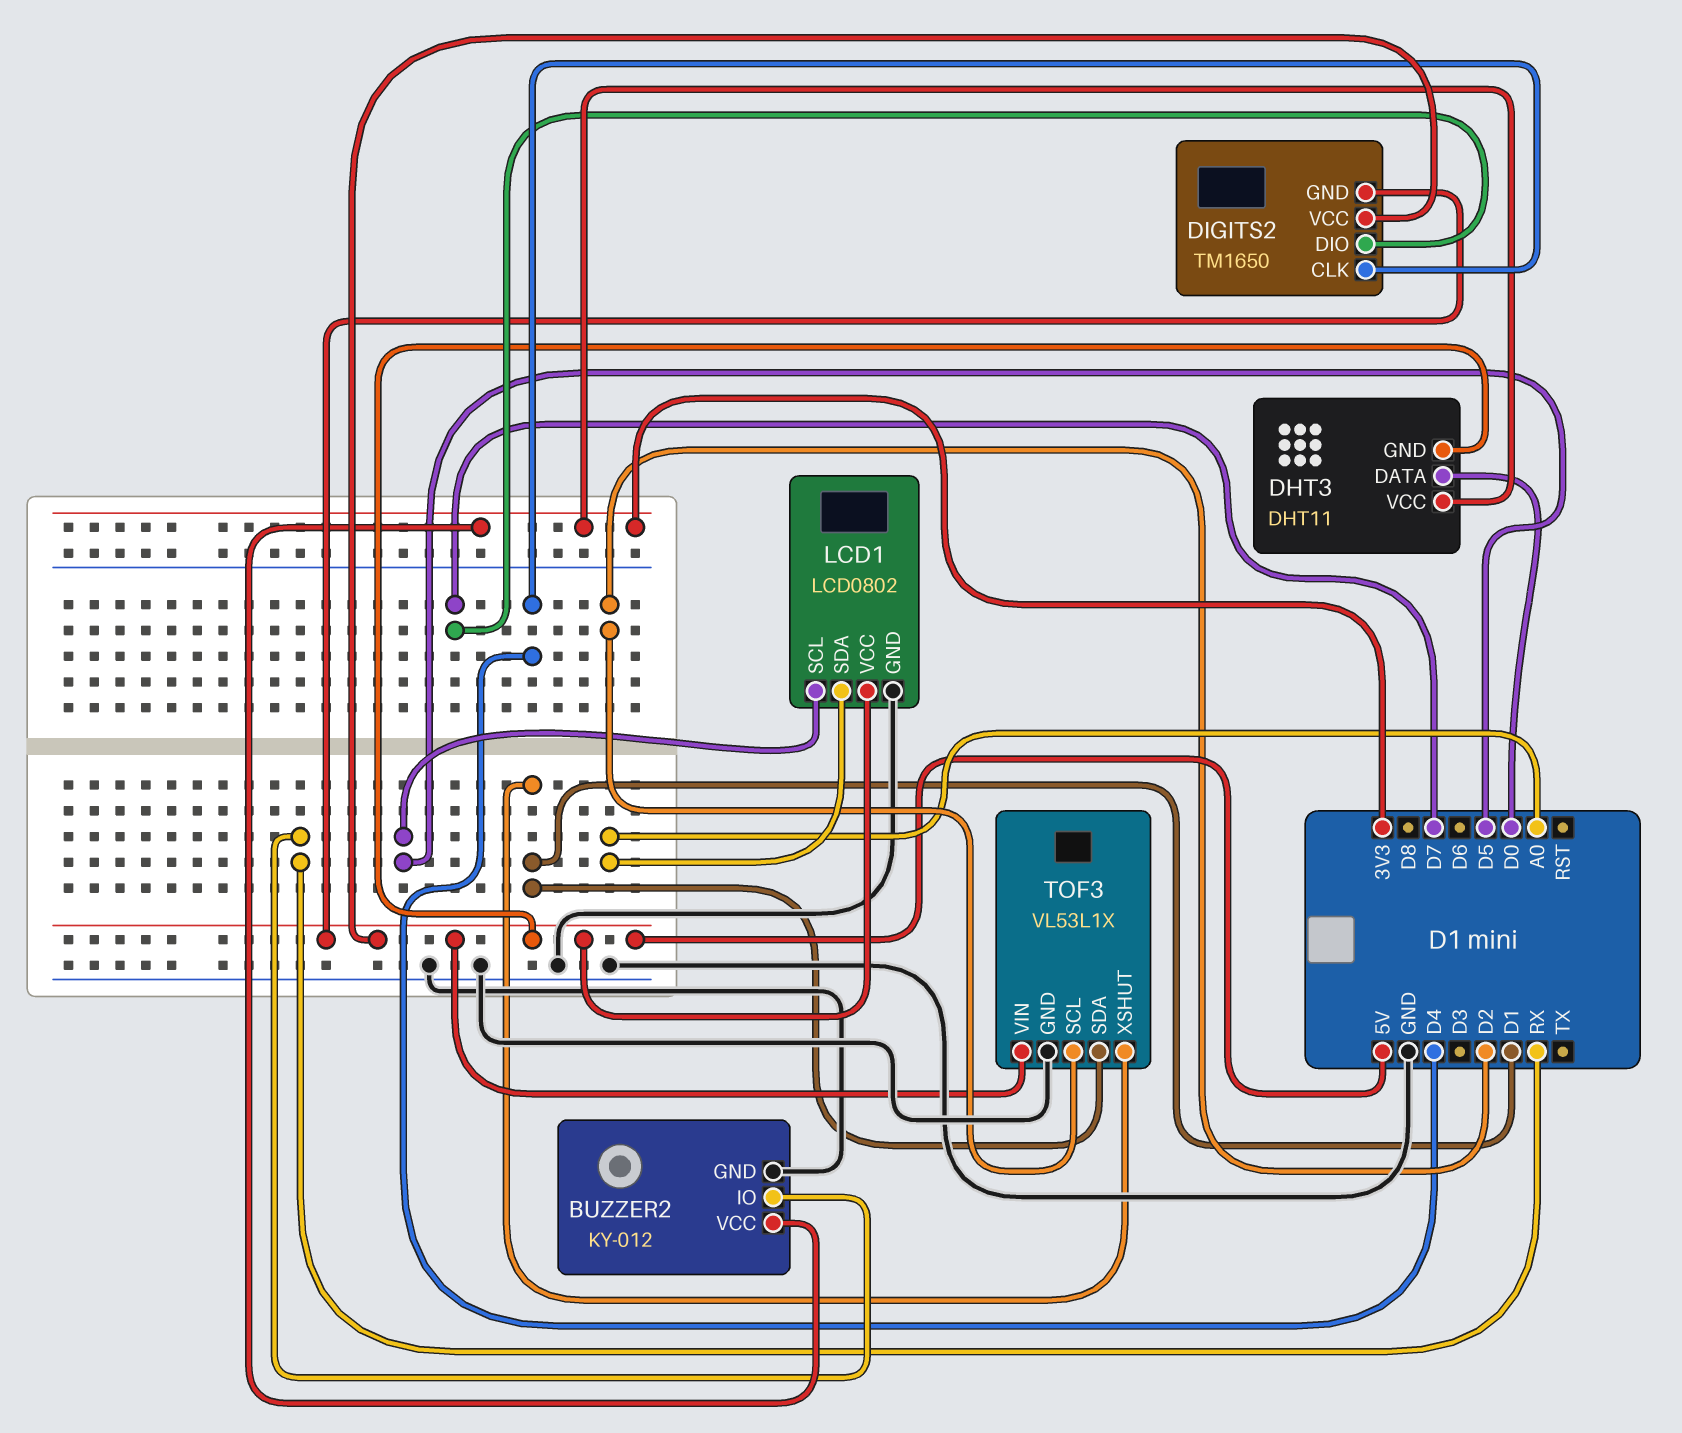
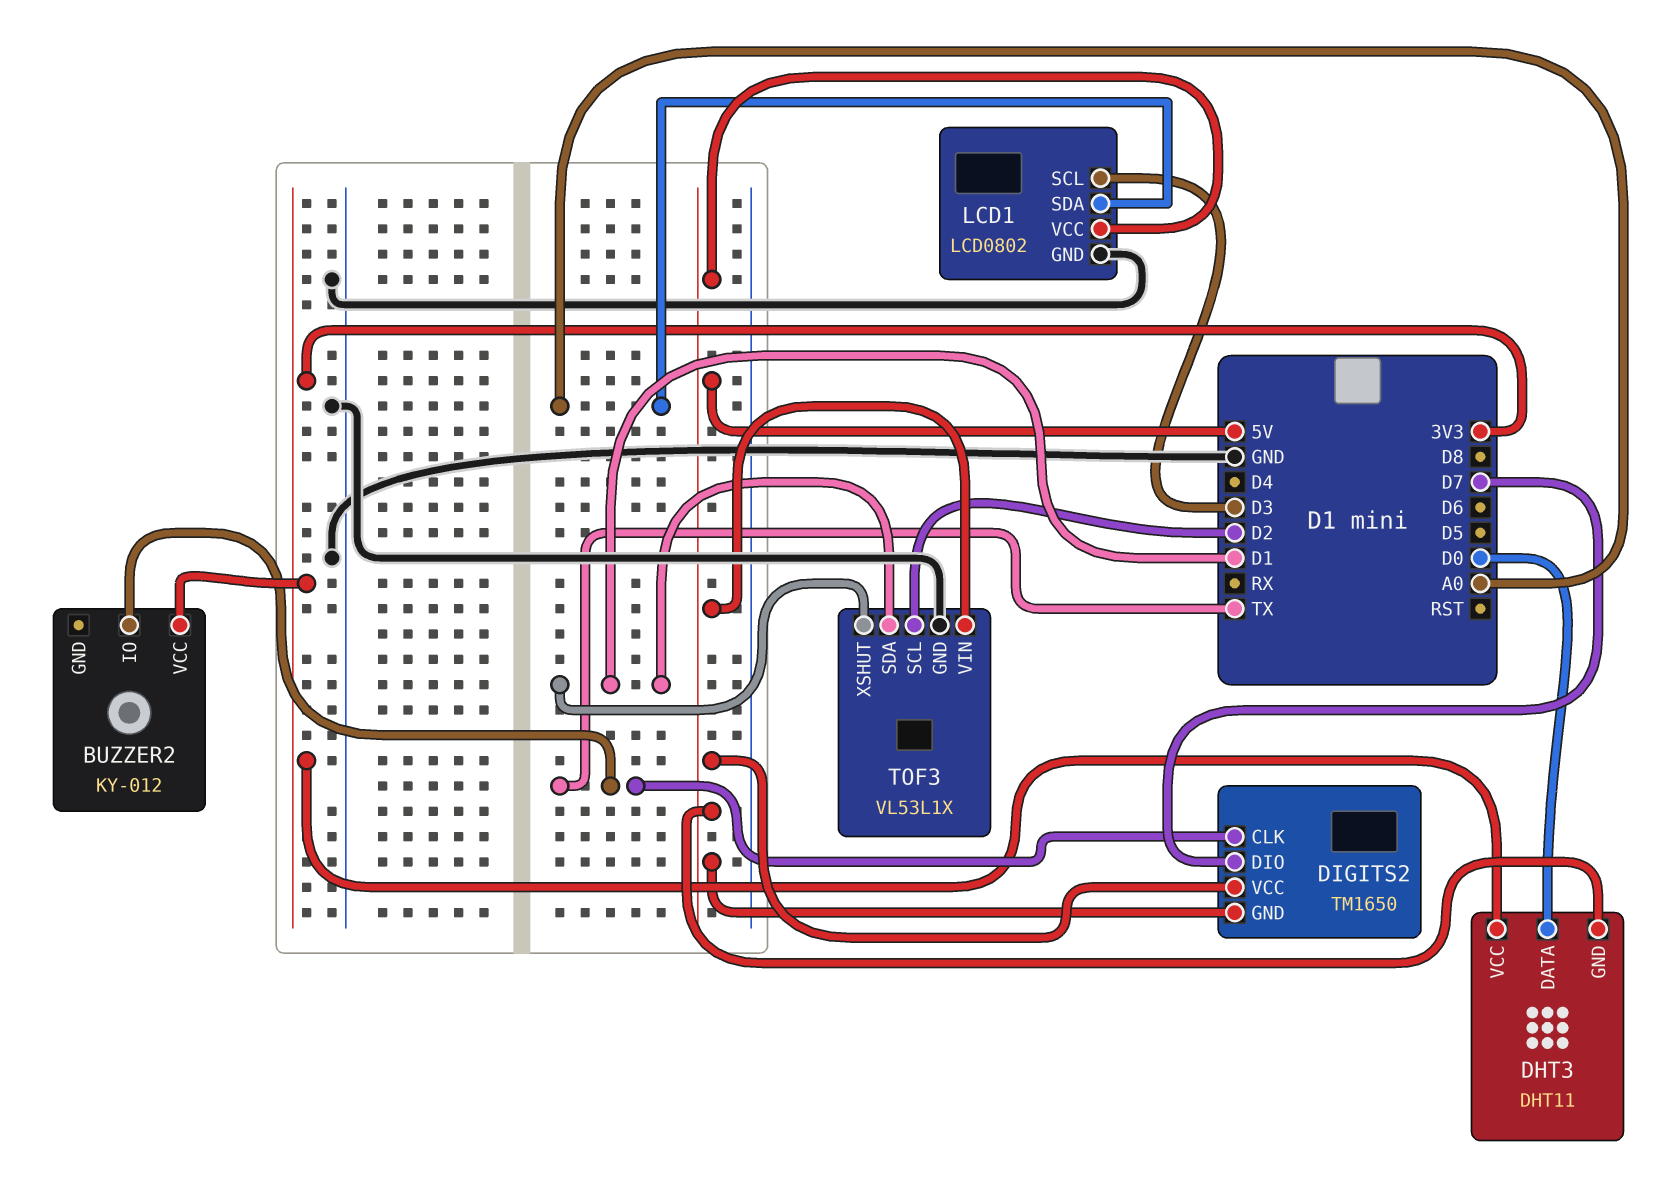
BUZZER2 pin GND: GND -> none
BUZZER2 pin IO: RX -> TX
DIGITS2 pin CLK: D4 -> TX
LCD1 pin SCL: D5 -> D3

